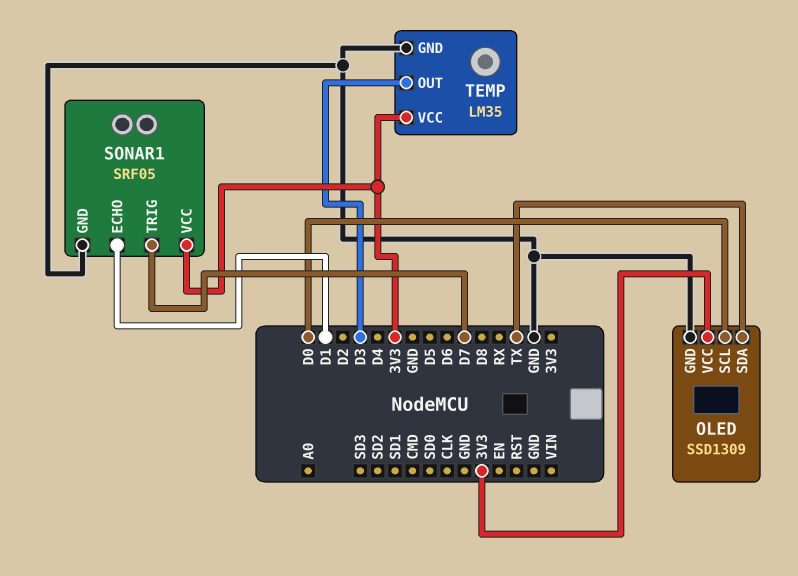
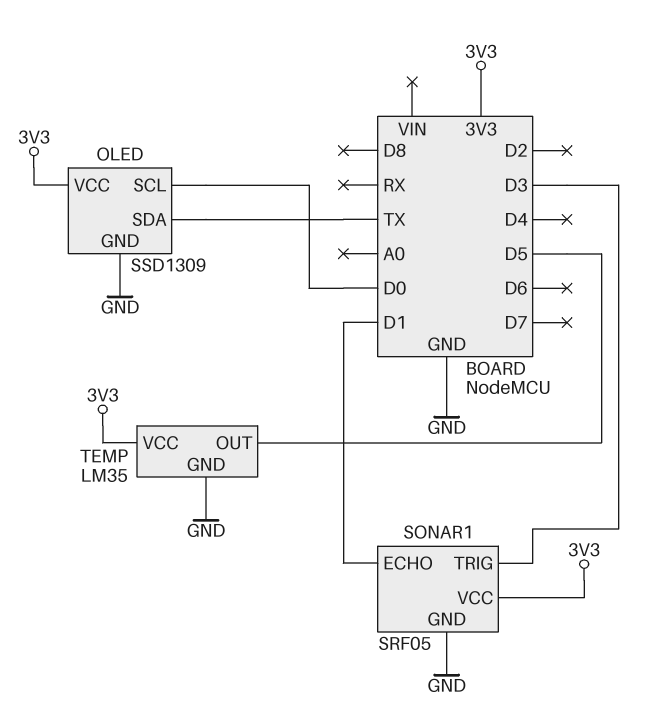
SONAR1 pin TRIG: D7 -> D3
TEMP pin OUT: D3 -> D5

